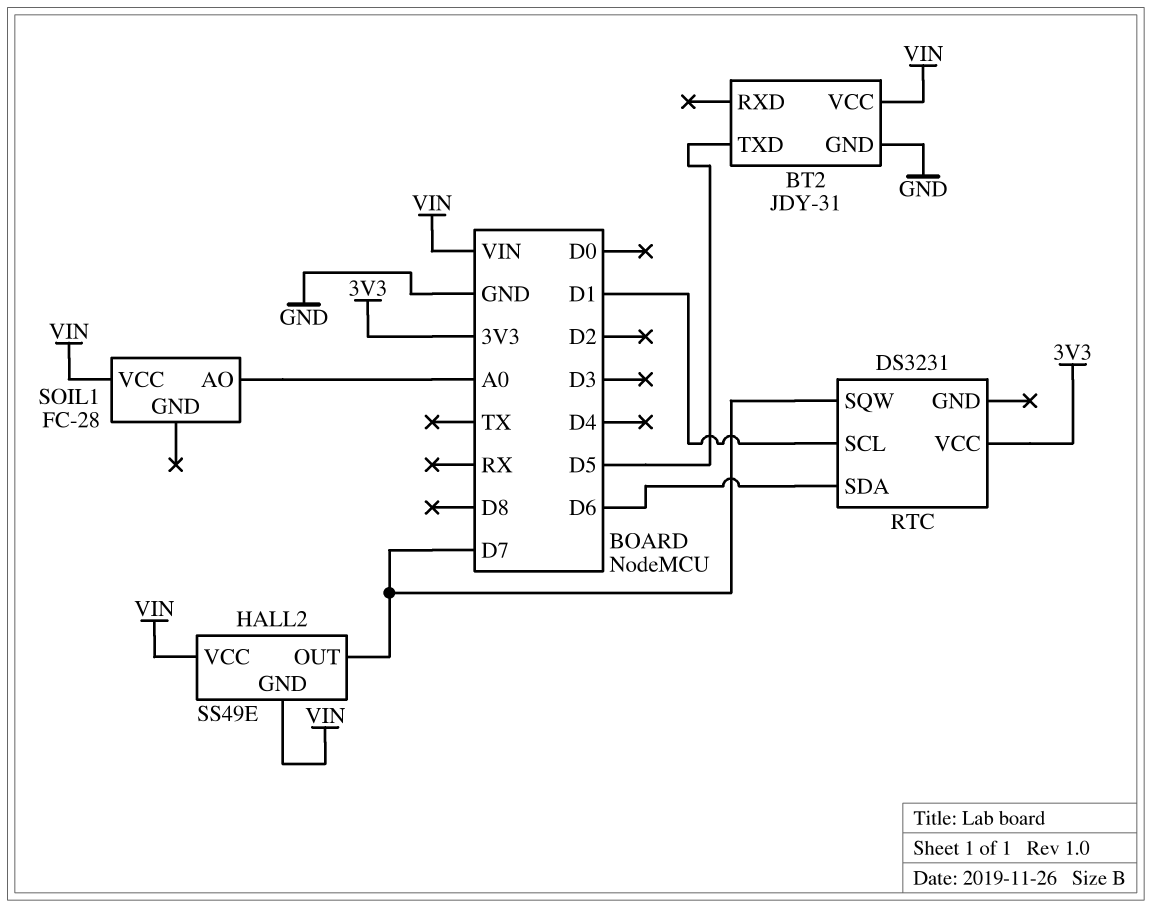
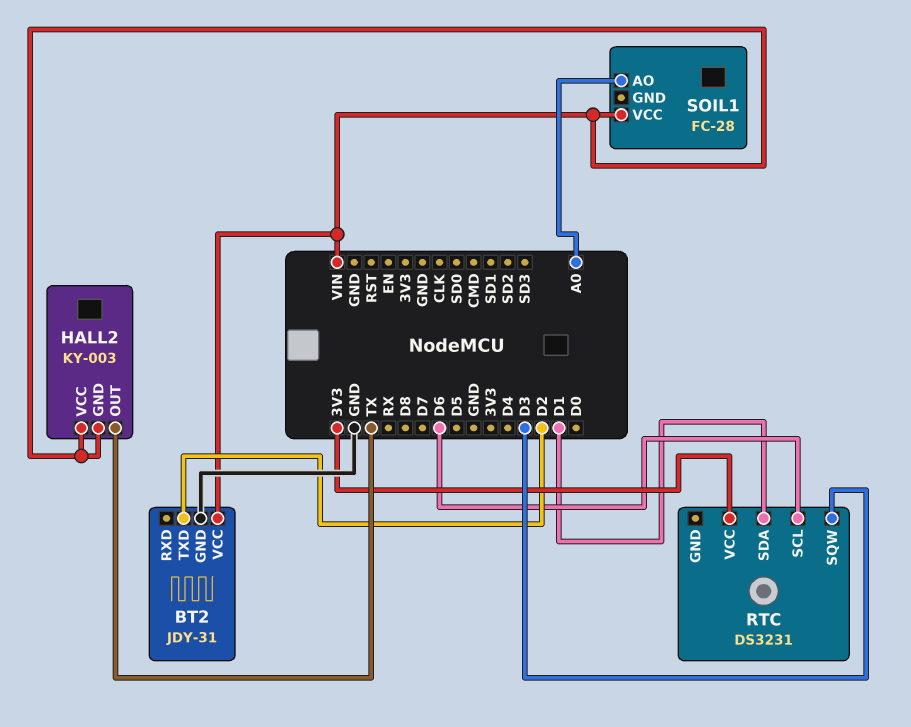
BT2 pin TXD: D5 -> D2
HALL2: SS49E -> KY-003
HALL2 pin OUT: D7 -> TX
RTC pin SCL: D1 -> D6
RTC pin SDA: D6 -> D1
RTC pin SQW: D7 -> D3

